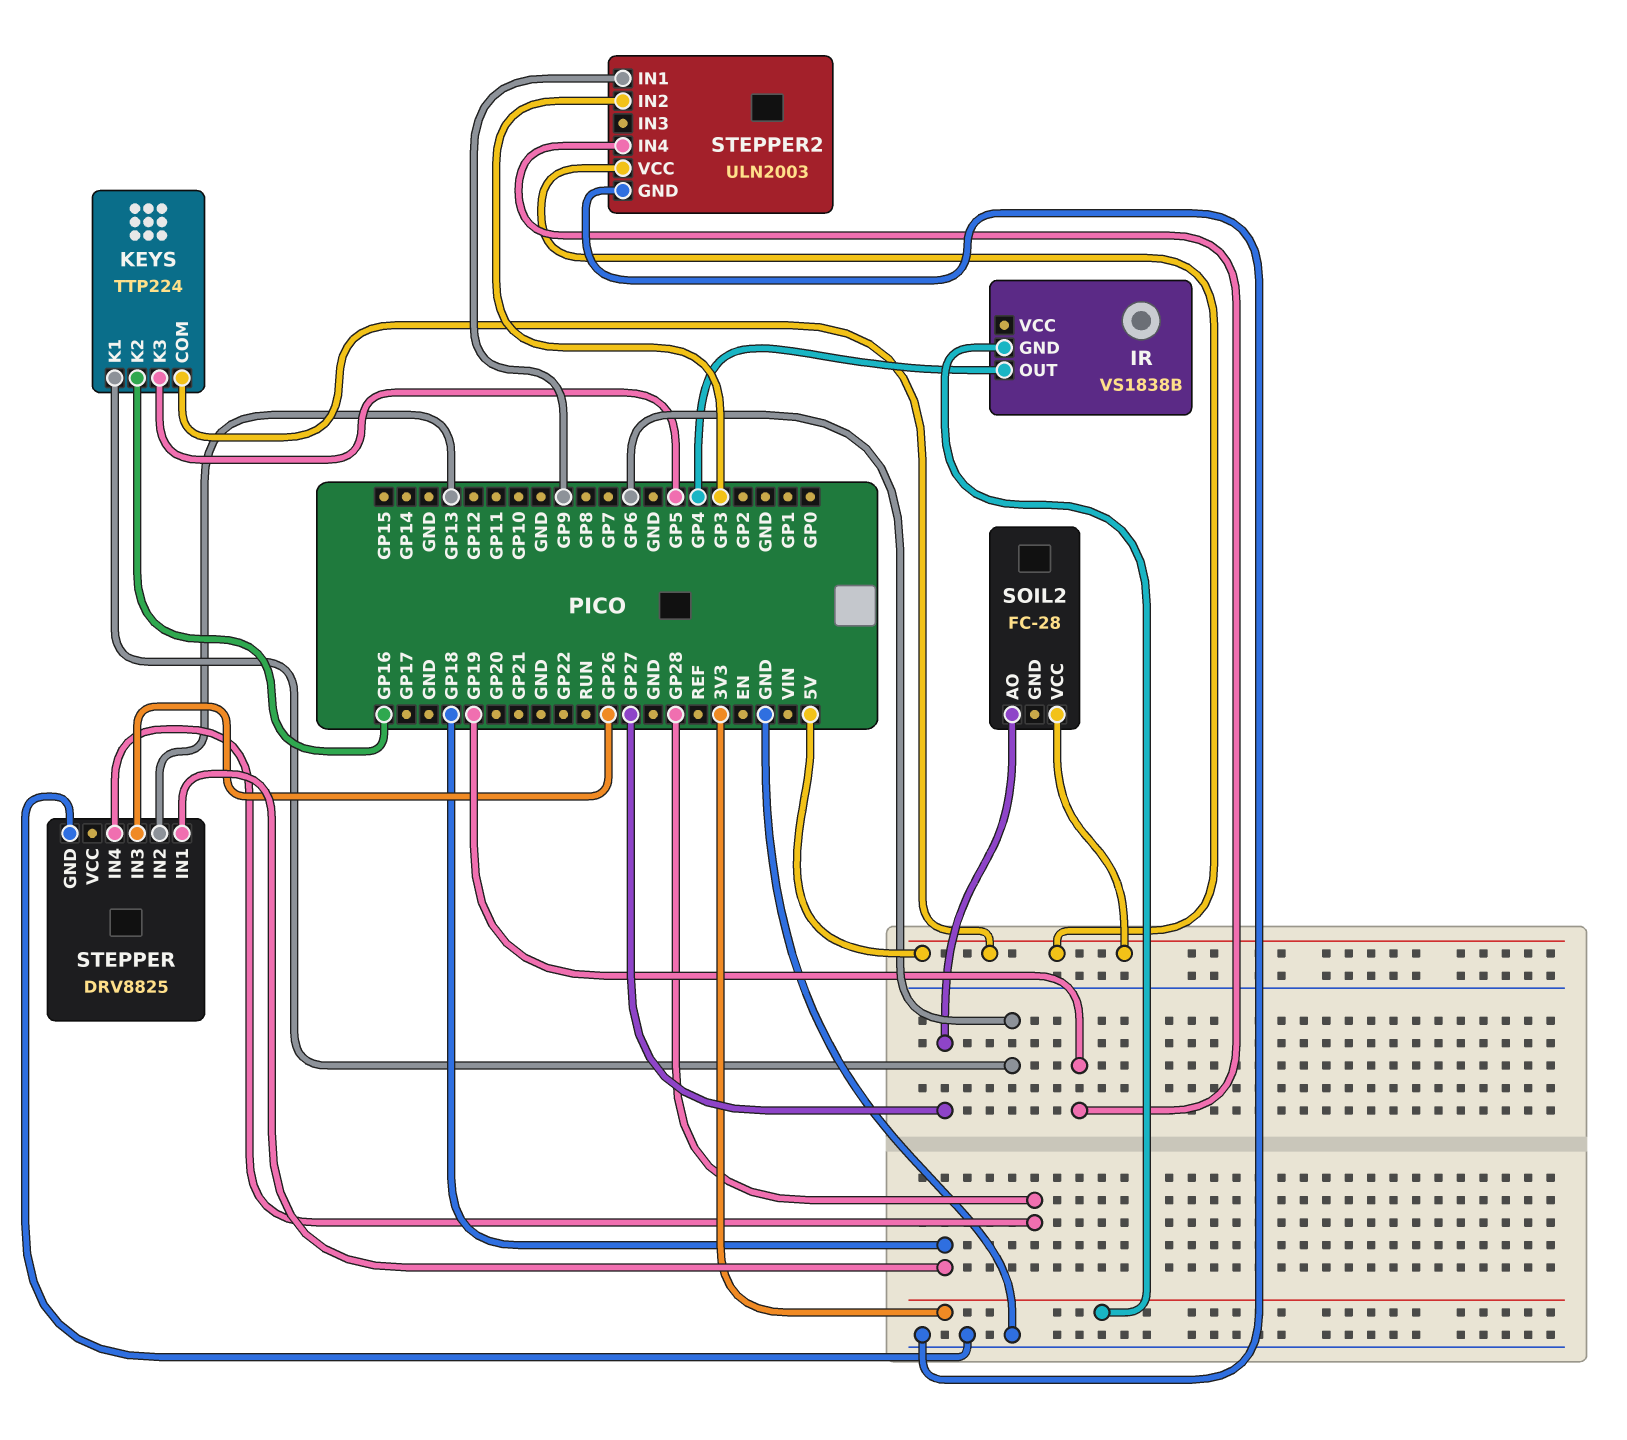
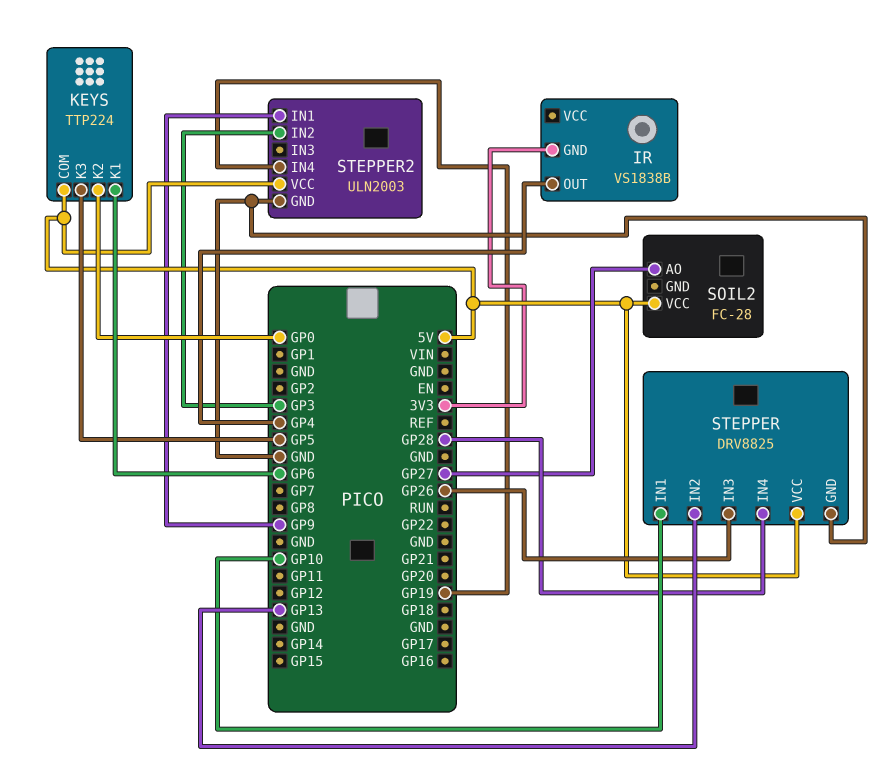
KEYS pin K2: GP16 -> GP0
STEPPER pin IN1: GP18 -> GP10
STEPPER pin VCC: none -> 5V

